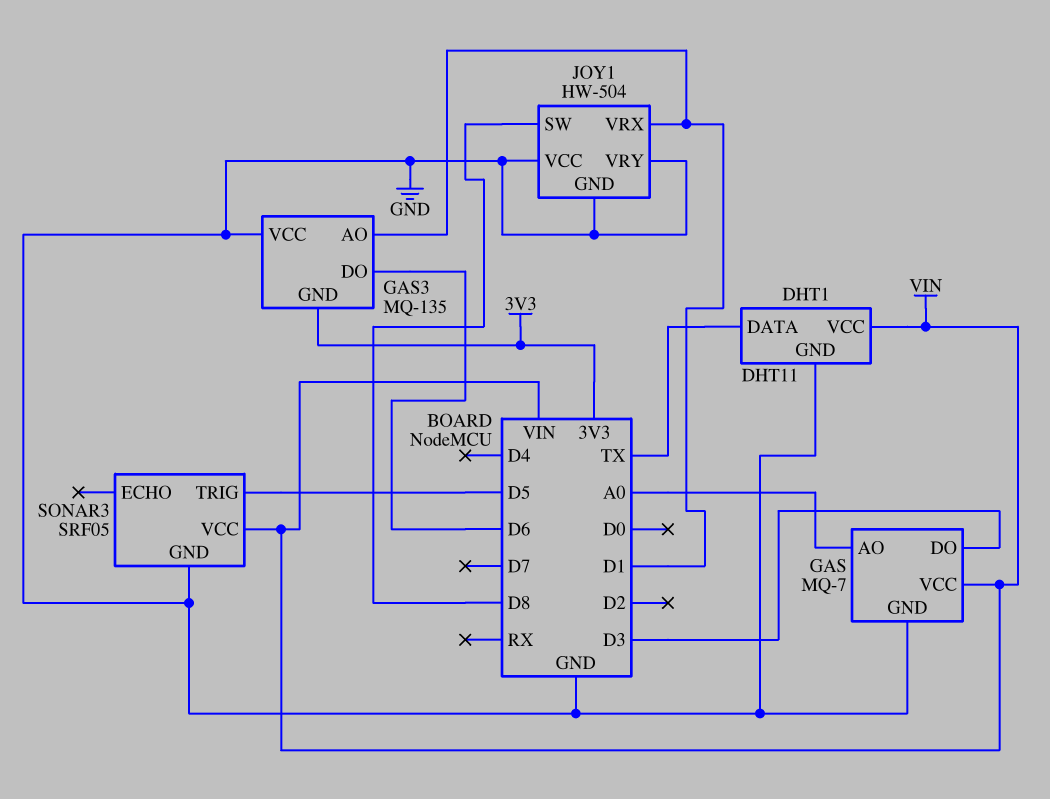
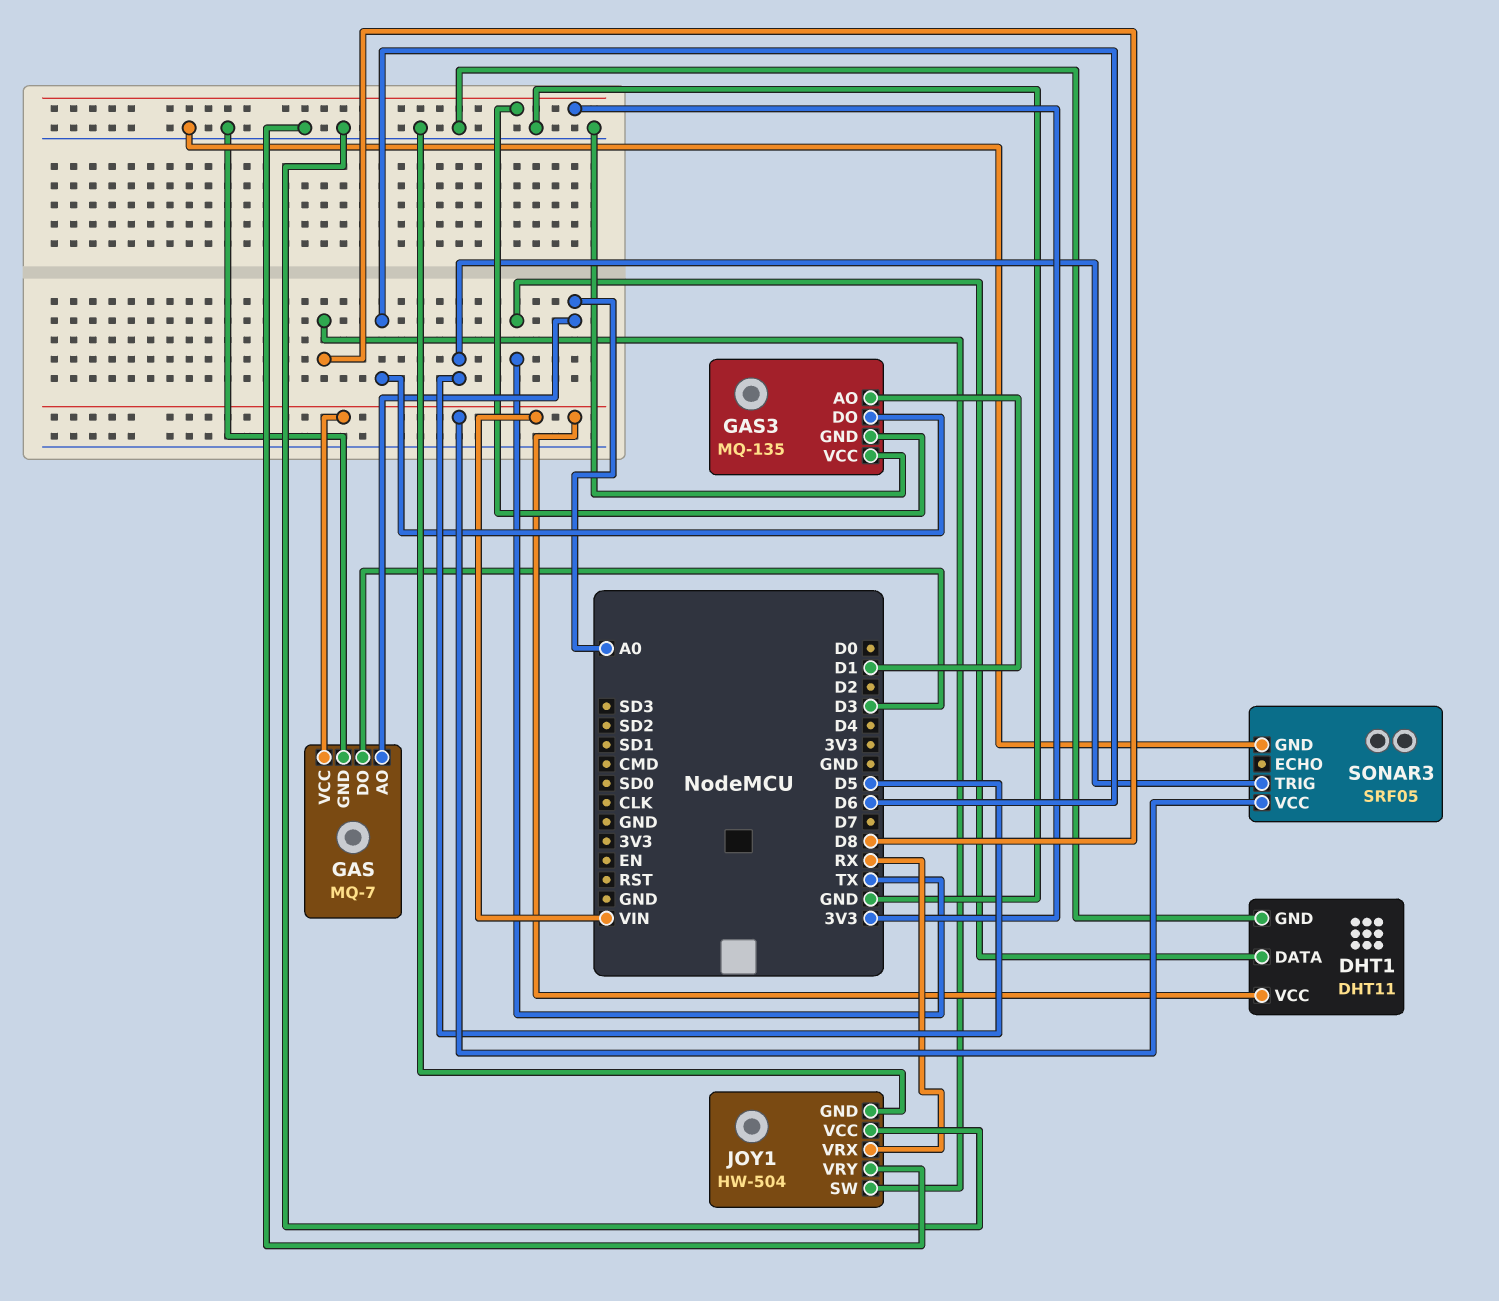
JOY1 pin VRX: D1 -> RX

